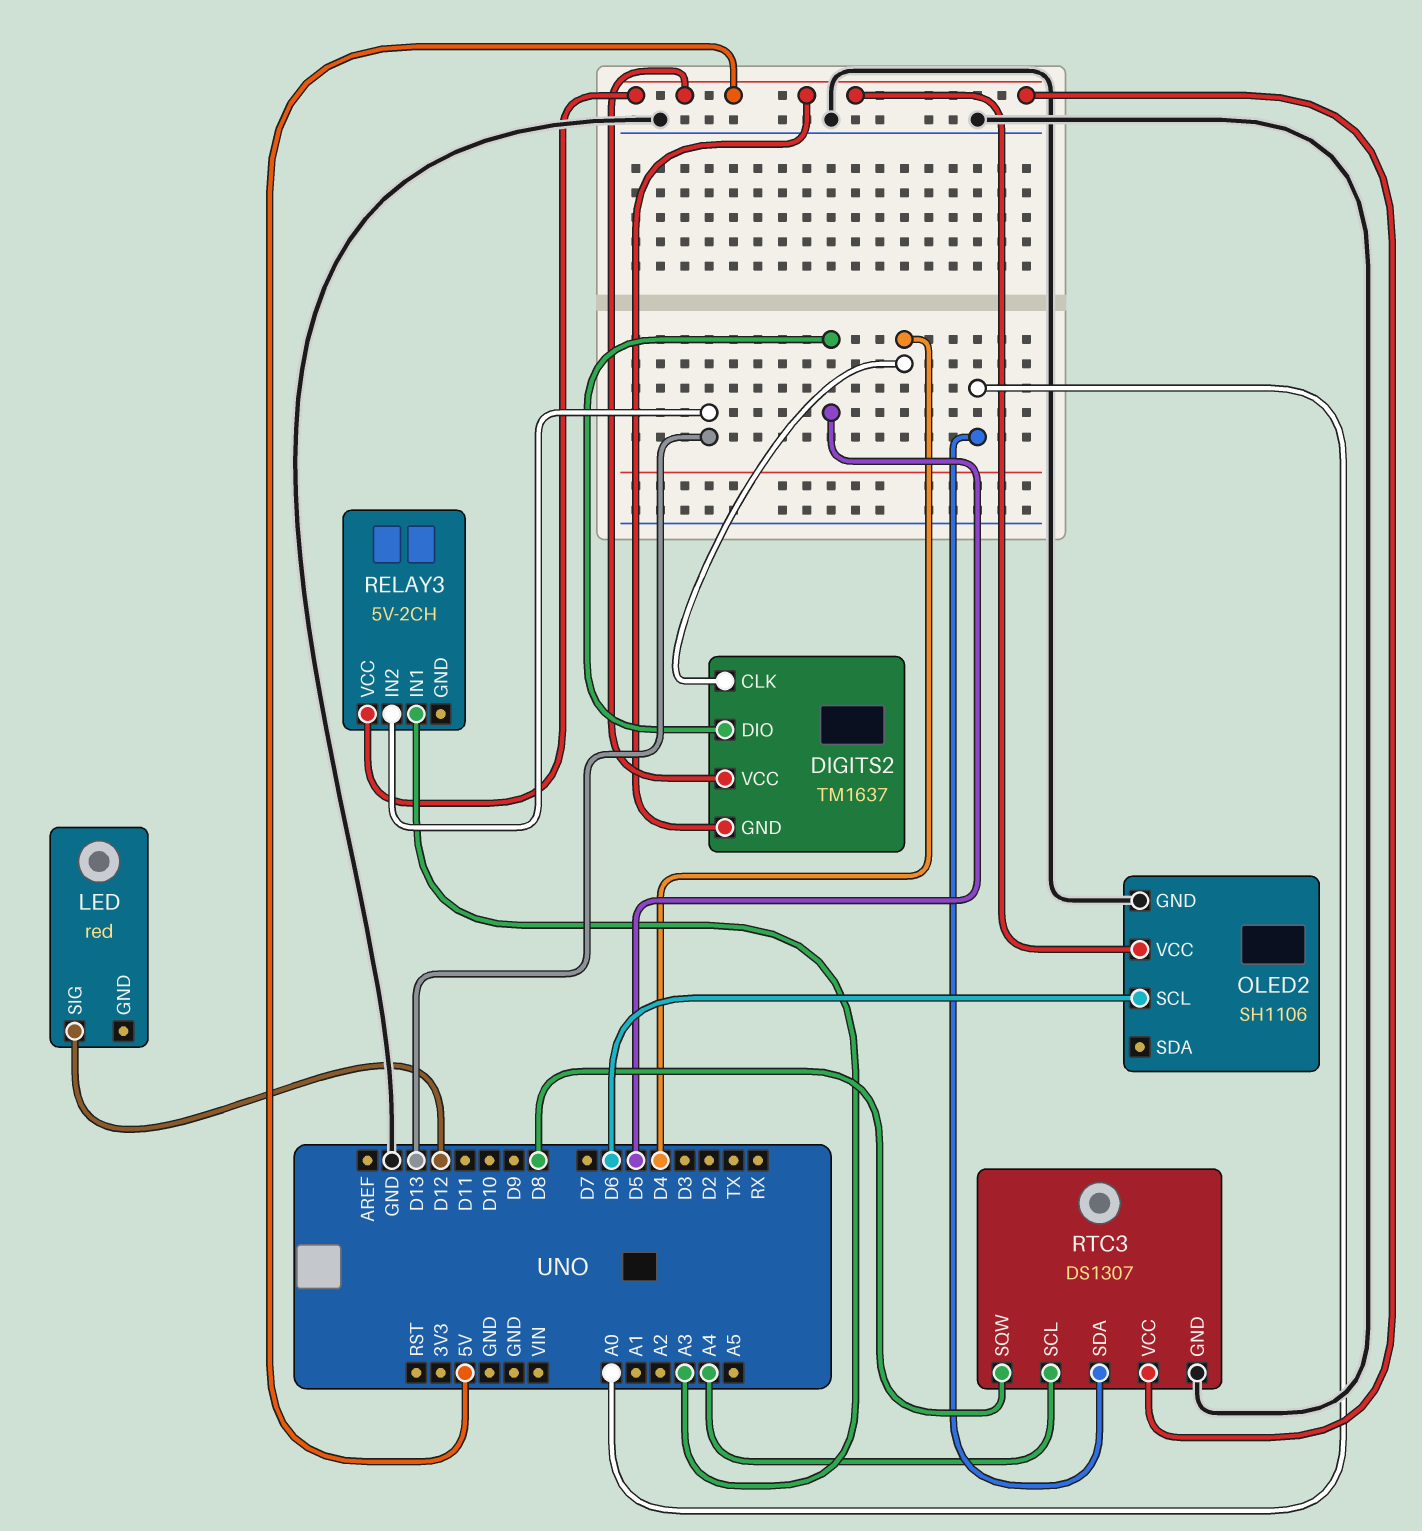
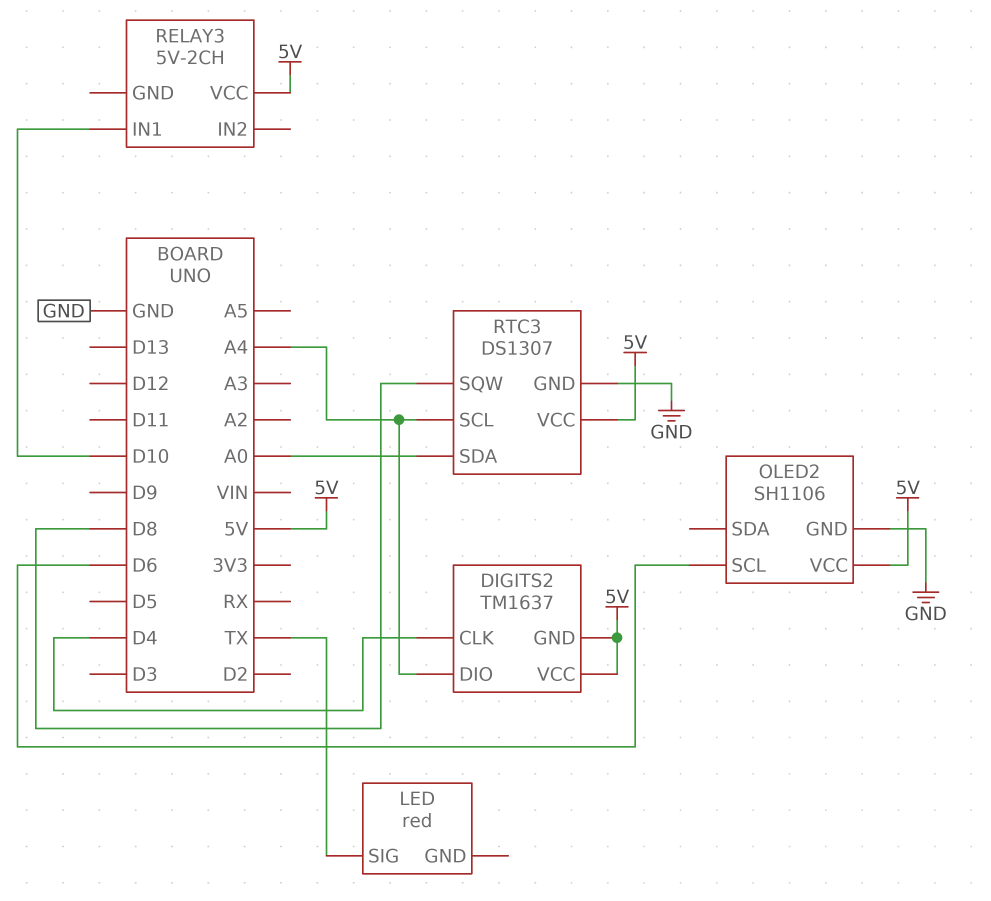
DIGITS2 pin DIO: D5 -> A4
LED pin SIG: D12 -> TX
RELAY3 pin IN1: A3 -> D10
RELAY3 pin IN2: D13 -> none

